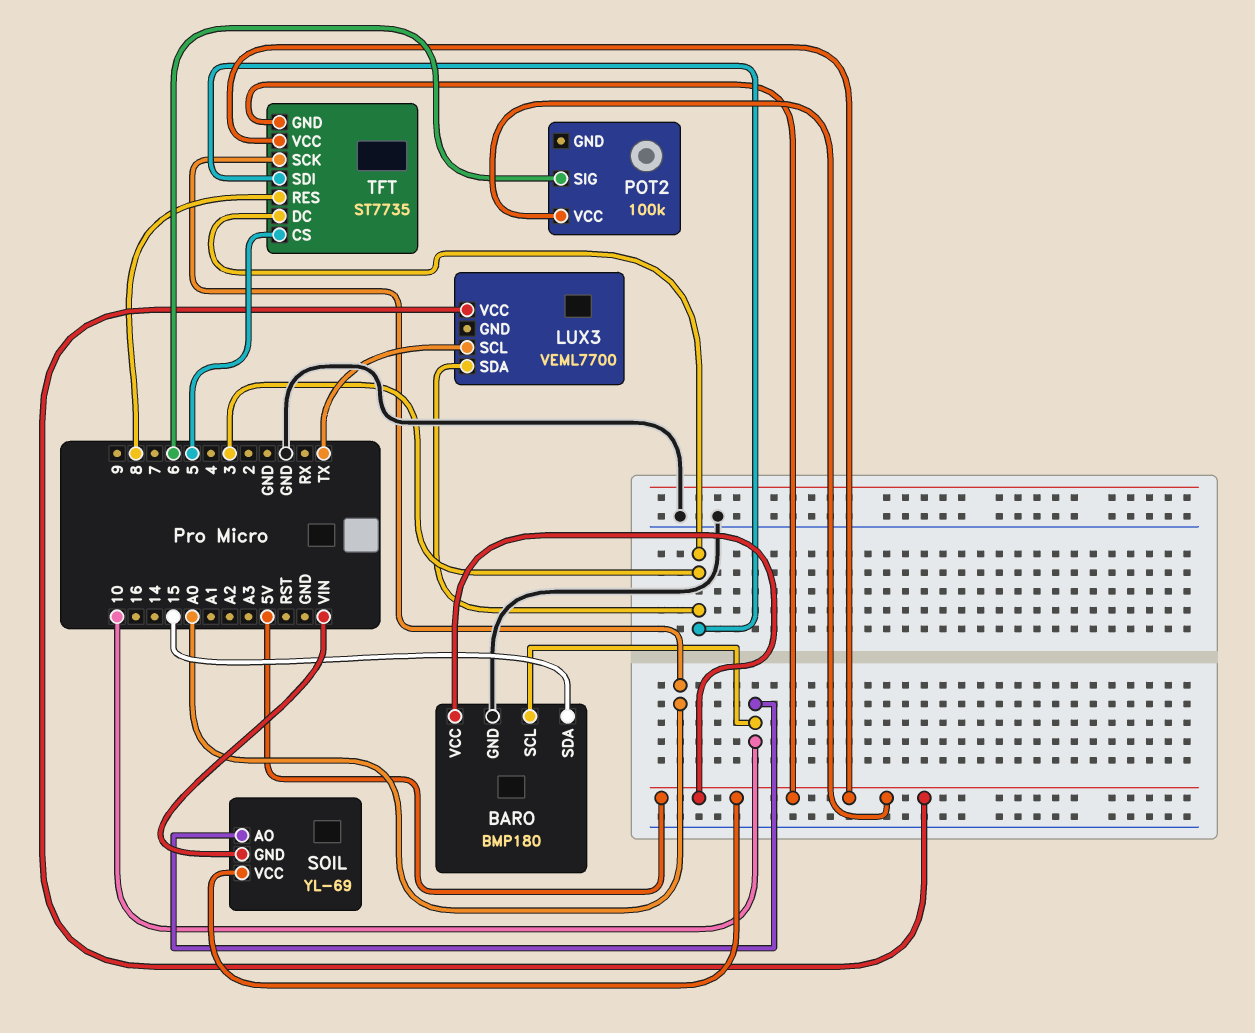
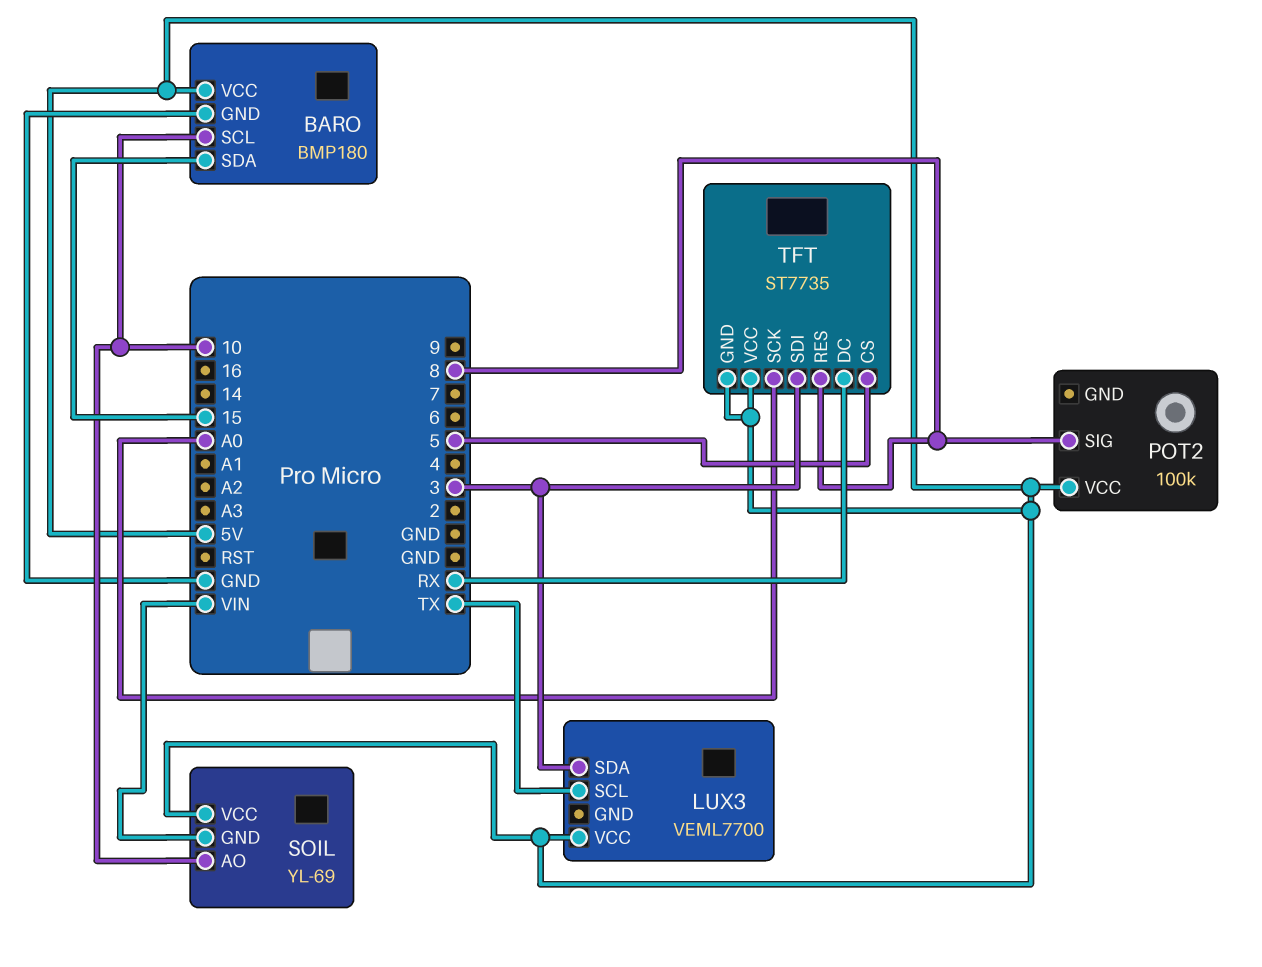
POT2 pin SIG: 6 -> 8
TFT pin DC: 3 -> RX

